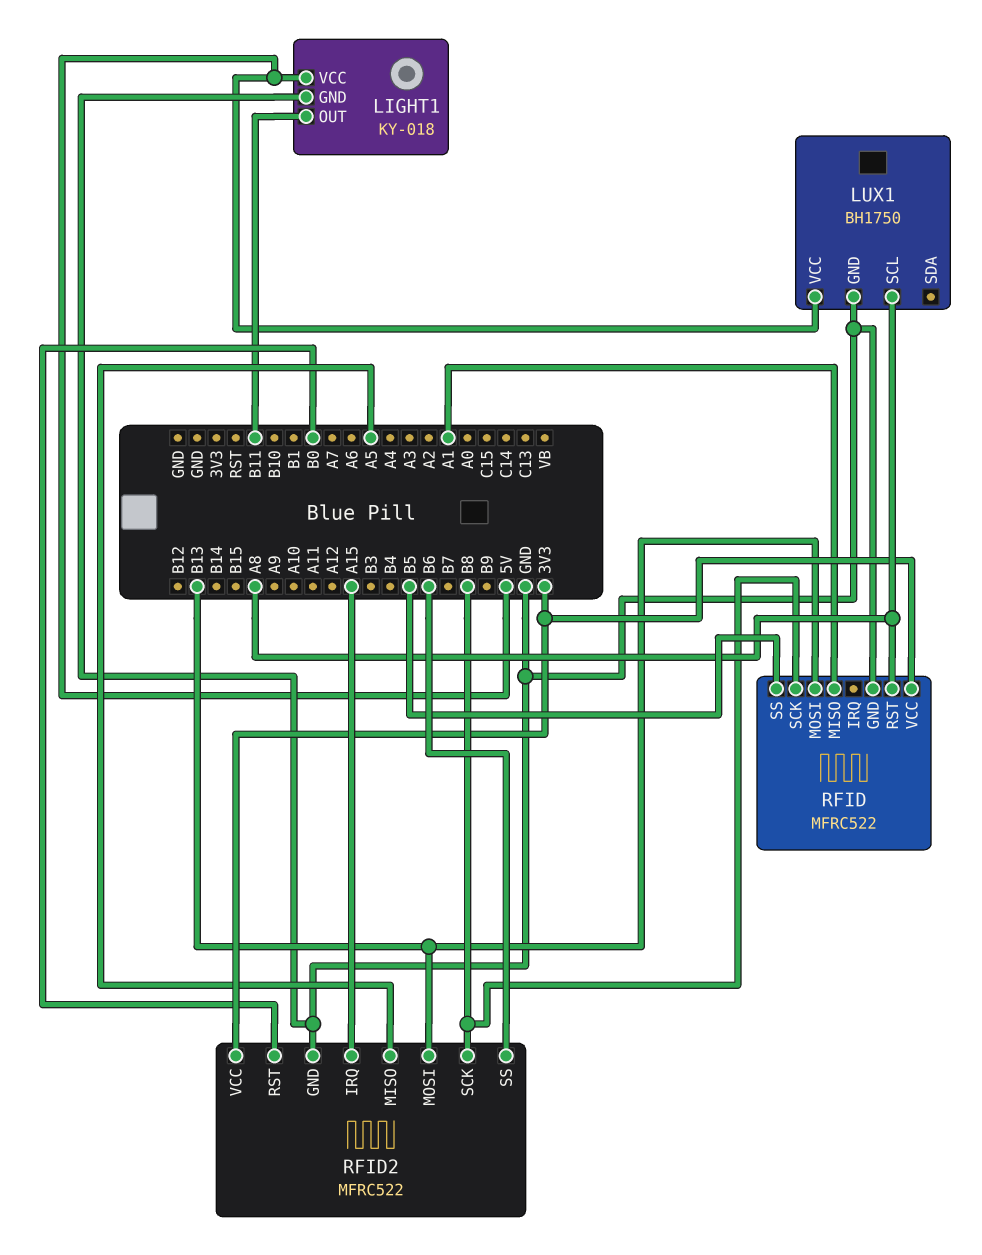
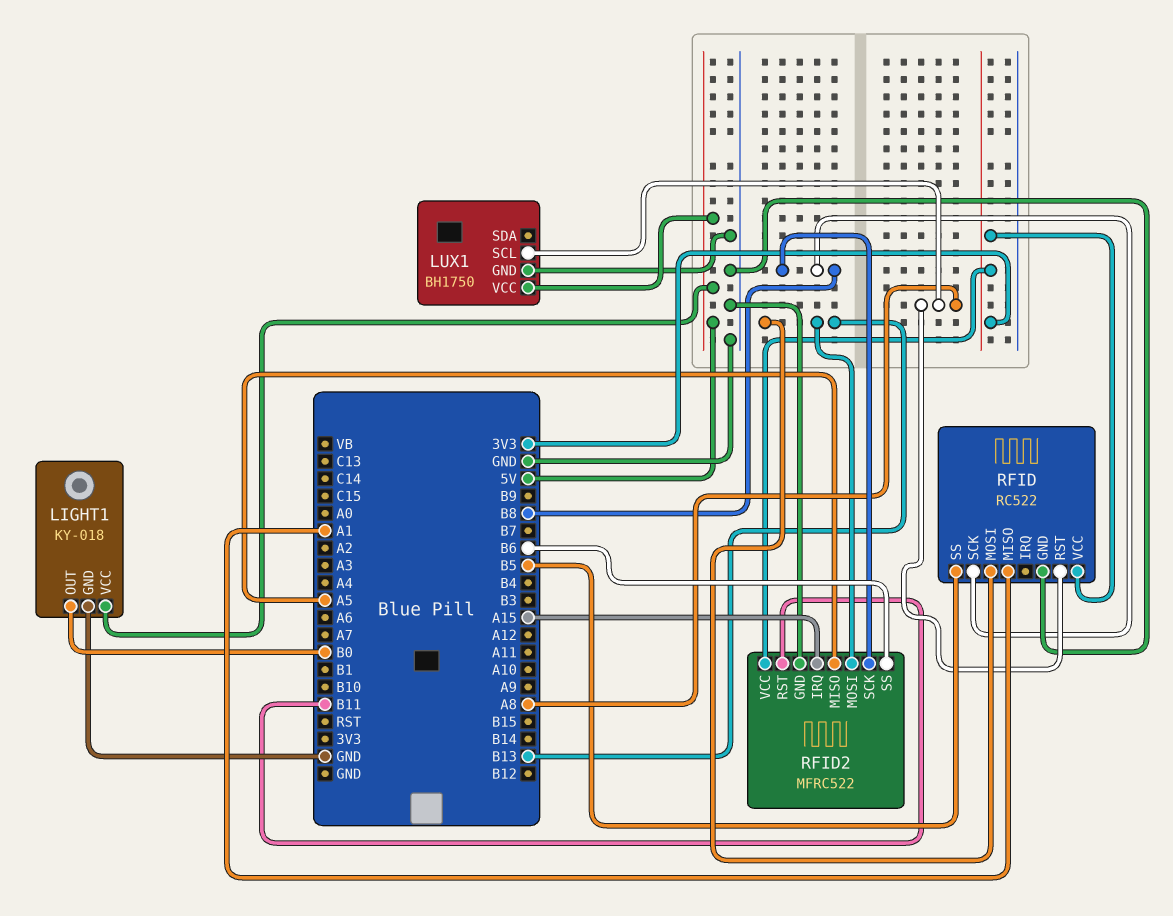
LIGHT1 pin OUT: B11 -> B0
RFID: MFRC522 -> RC522
RFID2 pin RST: B0 -> B11

